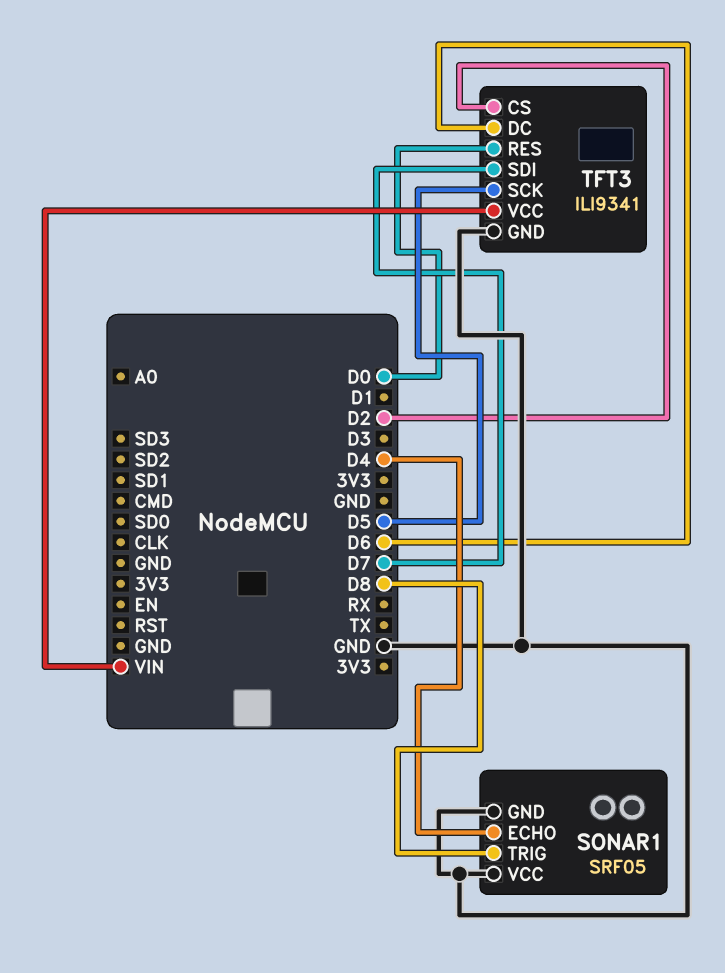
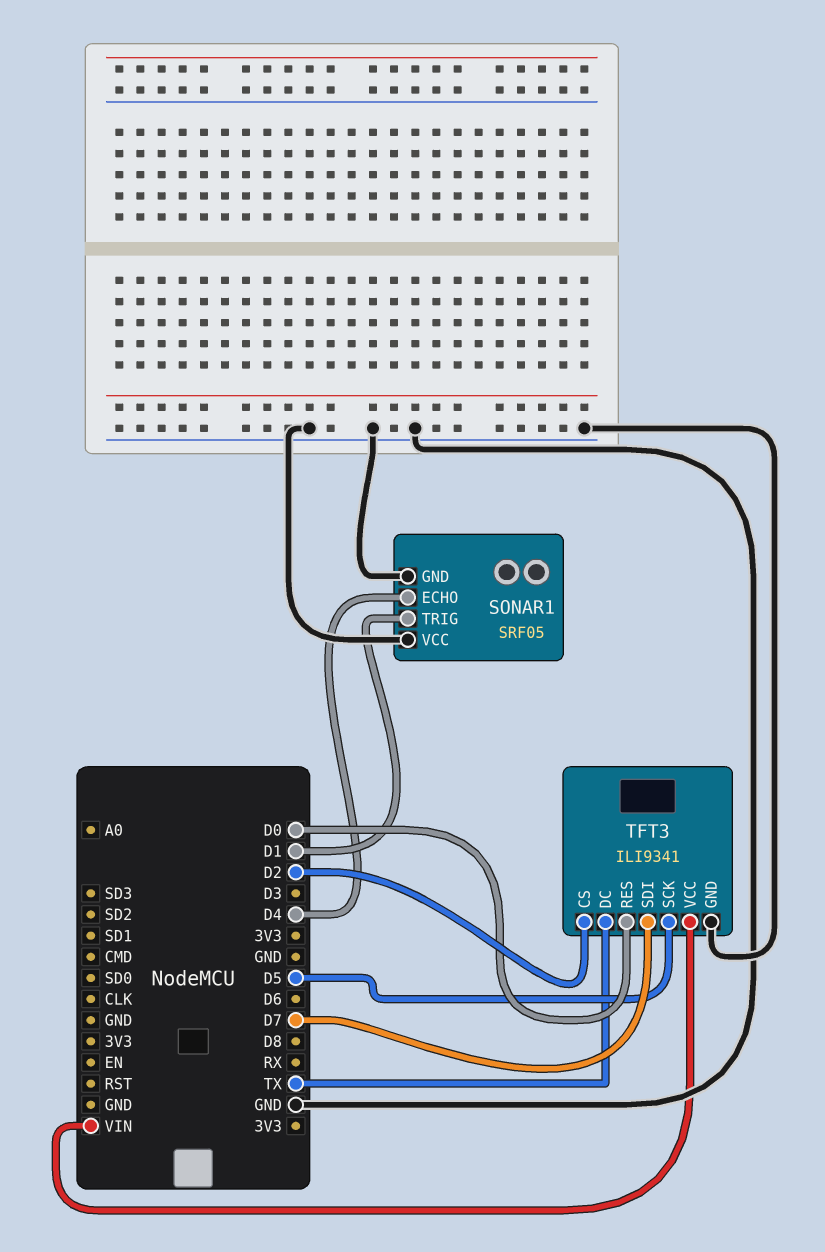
SONAR1 pin TRIG: D8 -> D1
TFT3 pin DC: D6 -> TX

